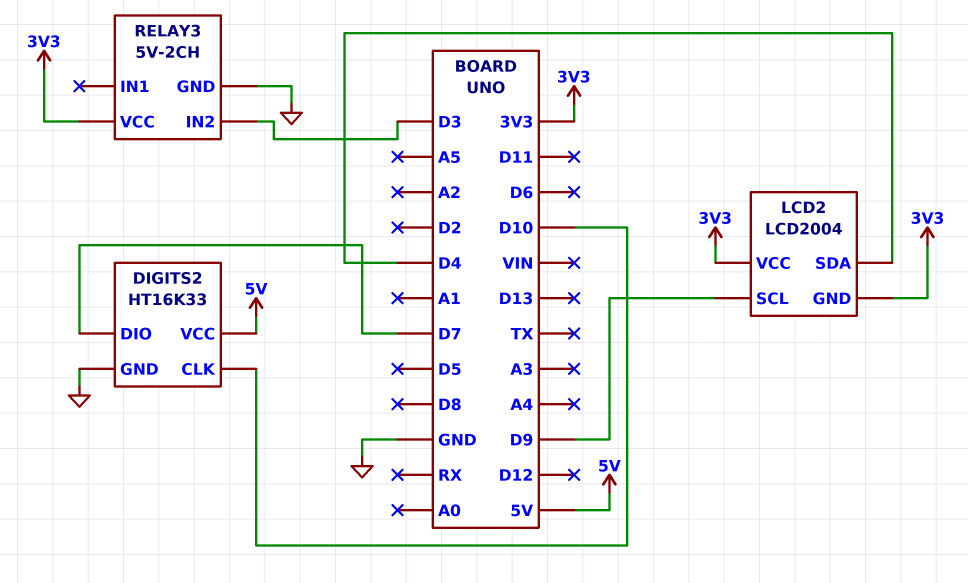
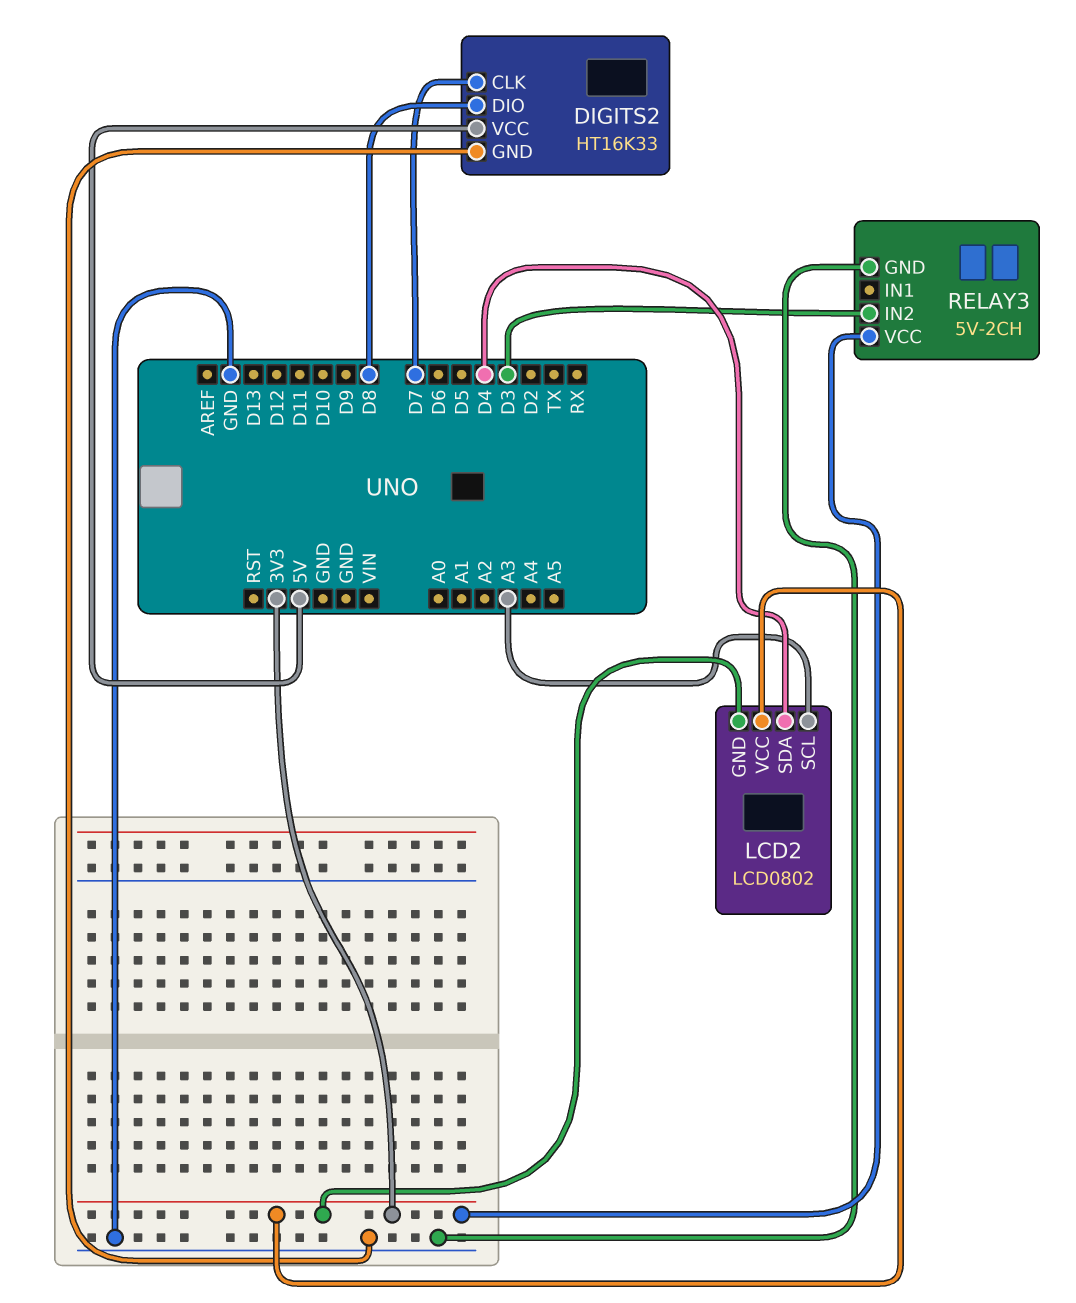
DIGITS2 pin CLK: D10 -> D7
DIGITS2 pin DIO: D7 -> D8
LCD2: LCD2004 -> LCD0802
LCD2 pin SCL: D9 -> A3

